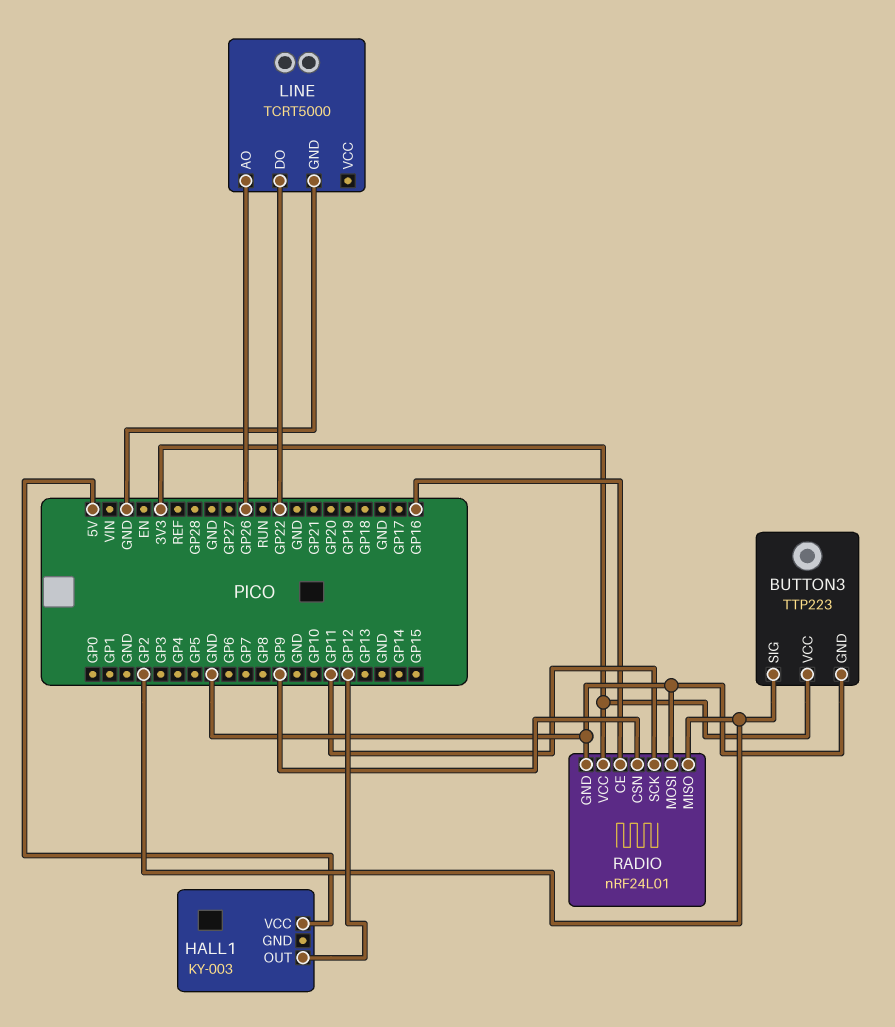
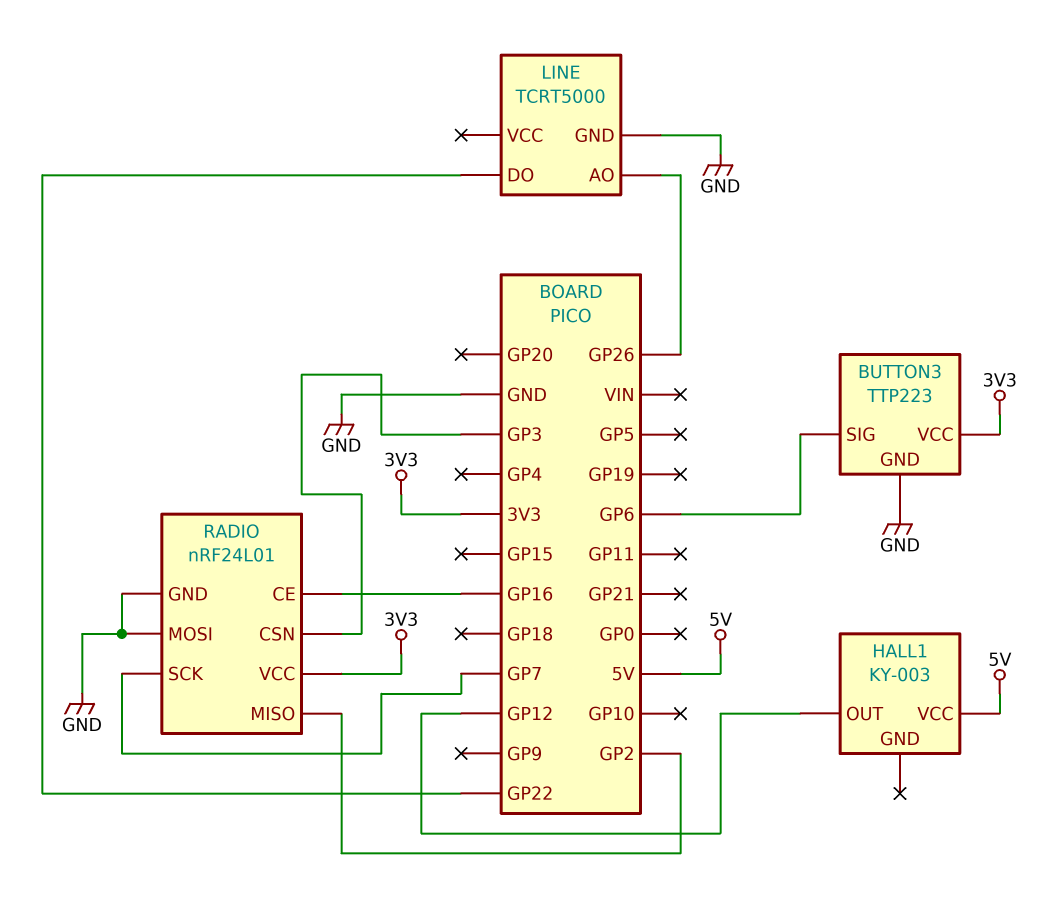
BUTTON3 pin SIG: GP2 -> GP6
RADIO pin CSN: GP9 -> GP3
RADIO pin SCK: GP11 -> GP7

